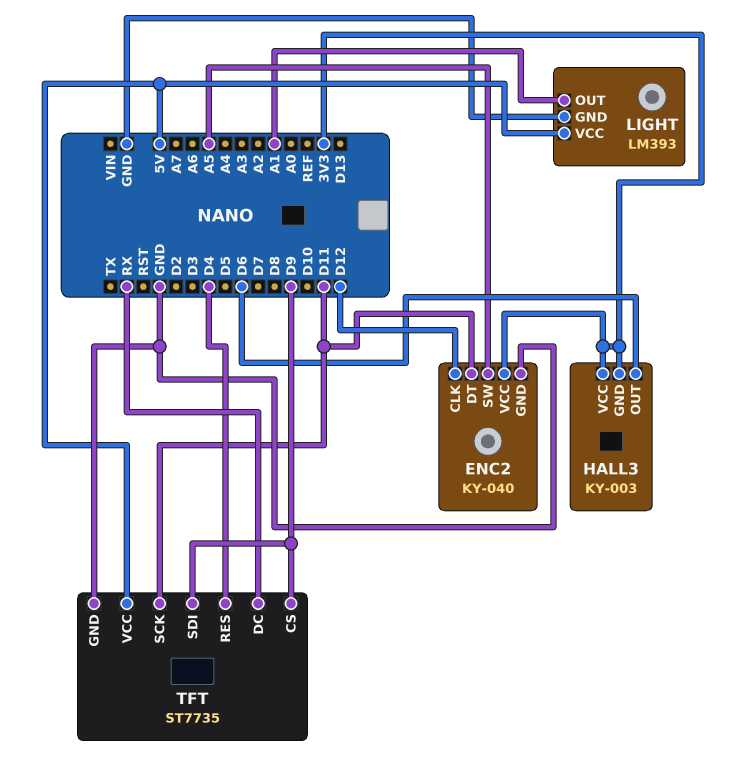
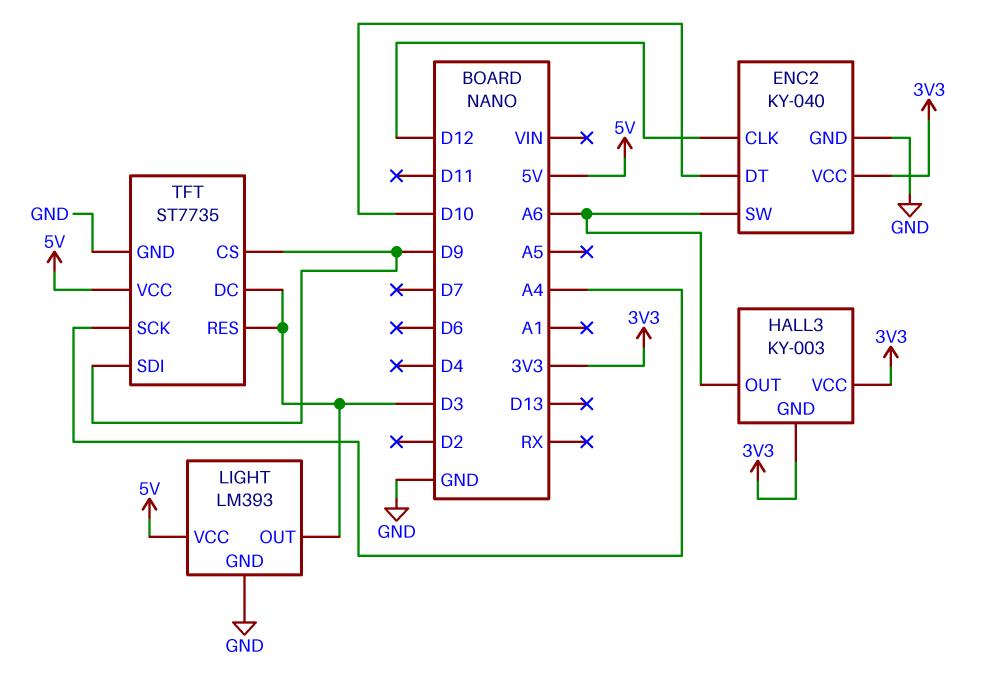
ENC2 pin DT: D11 -> D10
ENC2 pin SW: A5 -> A6
HALL3 pin OUT: D6 -> A6
LIGHT pin OUT: A1 -> D3
TFT pin DC: RX -> D3
TFT pin RES: D4 -> D3
TFT pin SCK: D11 -> A4

